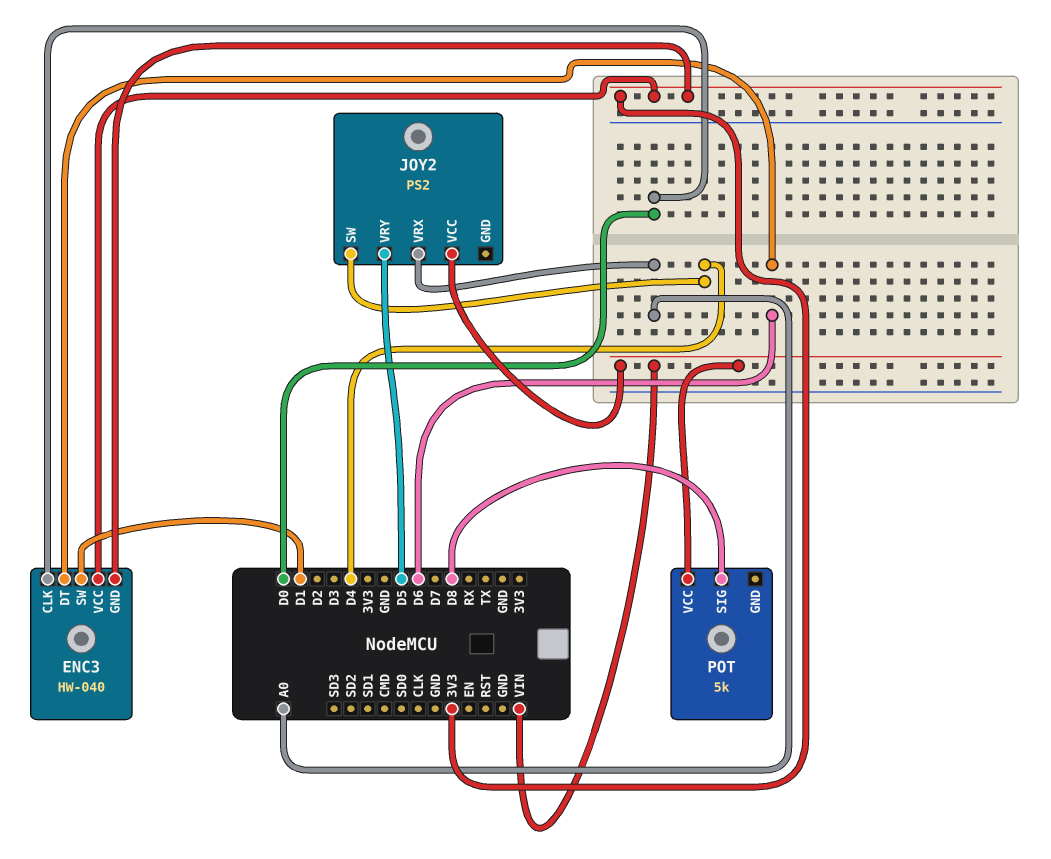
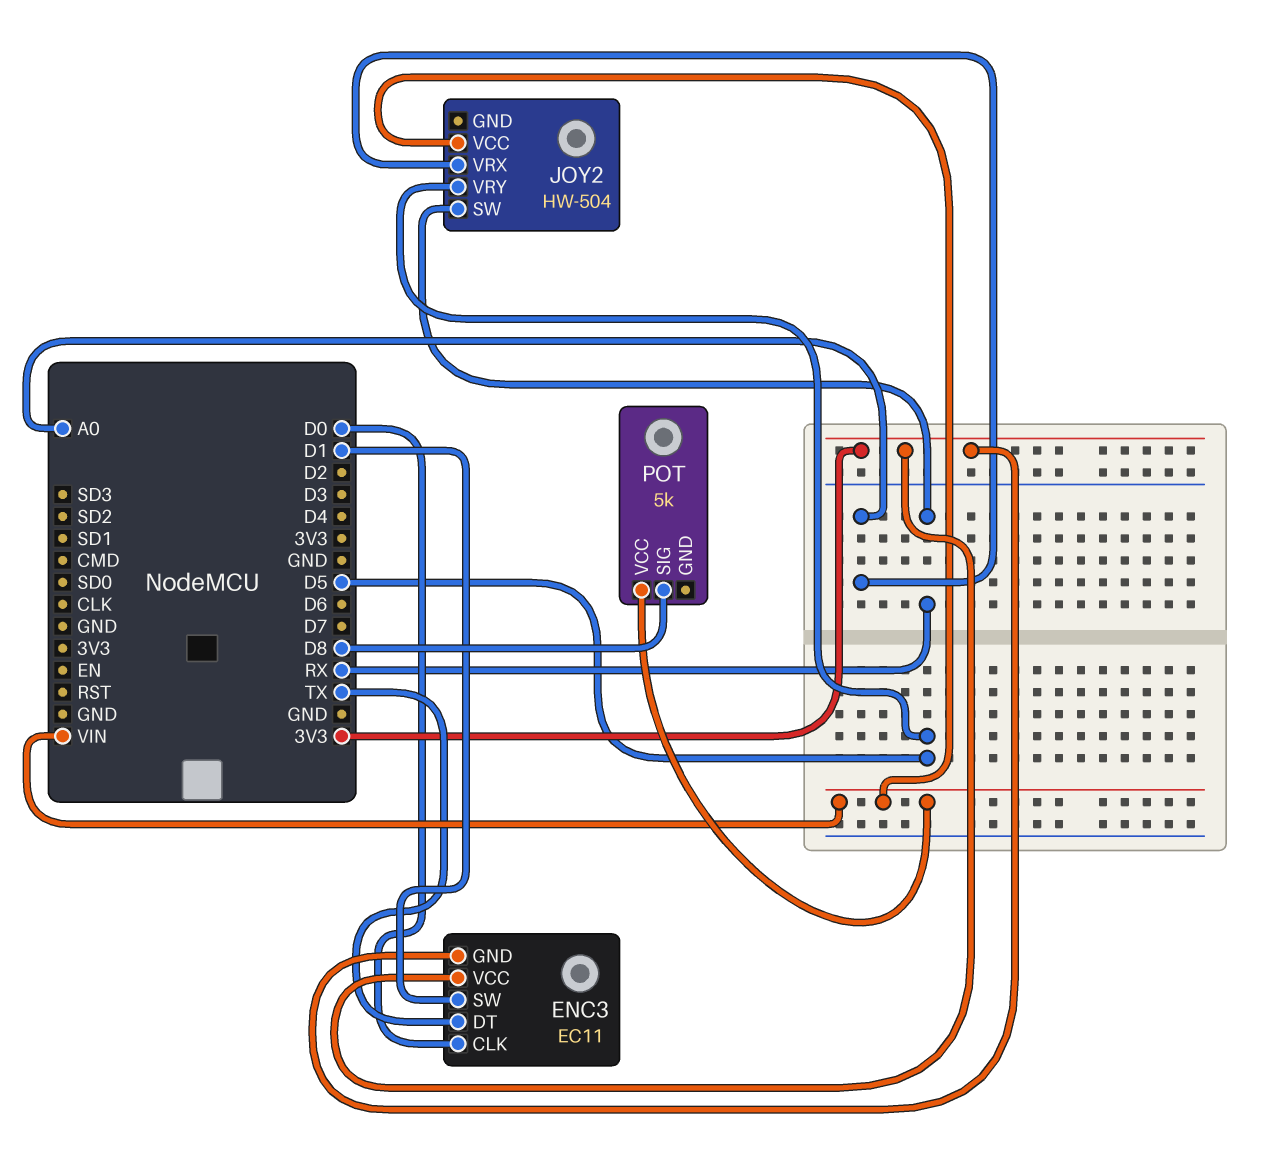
ENC3: HW-040 -> EC11
ENC3 pin DT: D6 -> TX
JOY2: PS2 -> HW-504
JOY2 pin SW: D4 -> RX

